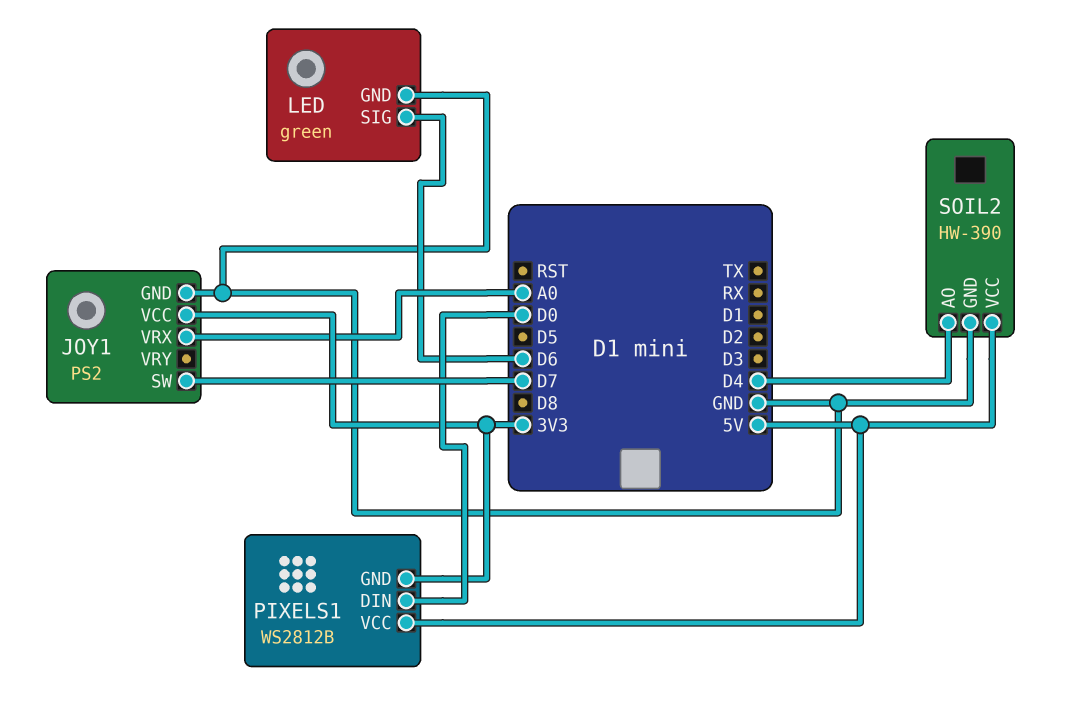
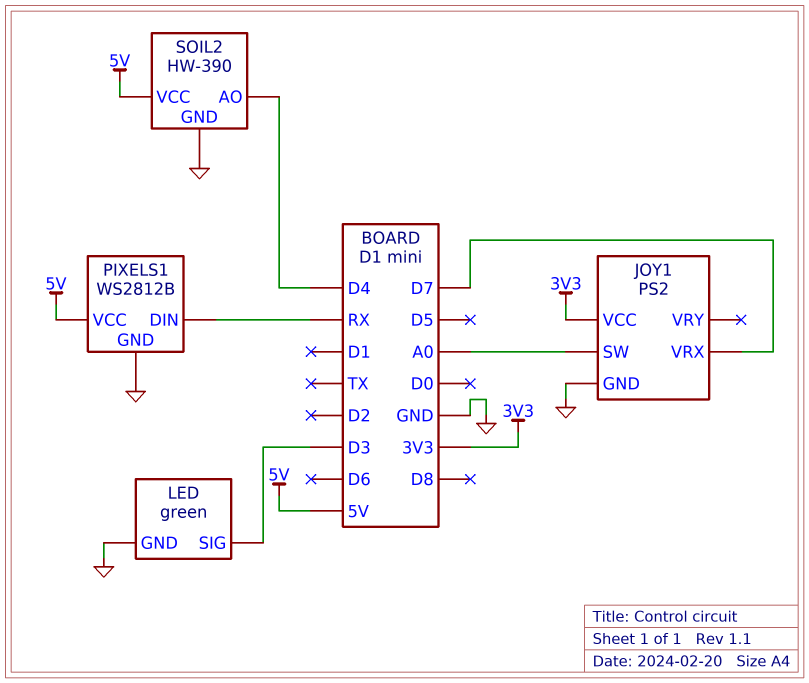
JOY1 pin SW: D7 -> A0
JOY1 pin VRX: A0 -> D7
LED pin SIG: D6 -> D3
PIXELS1 pin DIN: D0 -> RX
PIXELS1 pin GND: 3V3 -> GND

